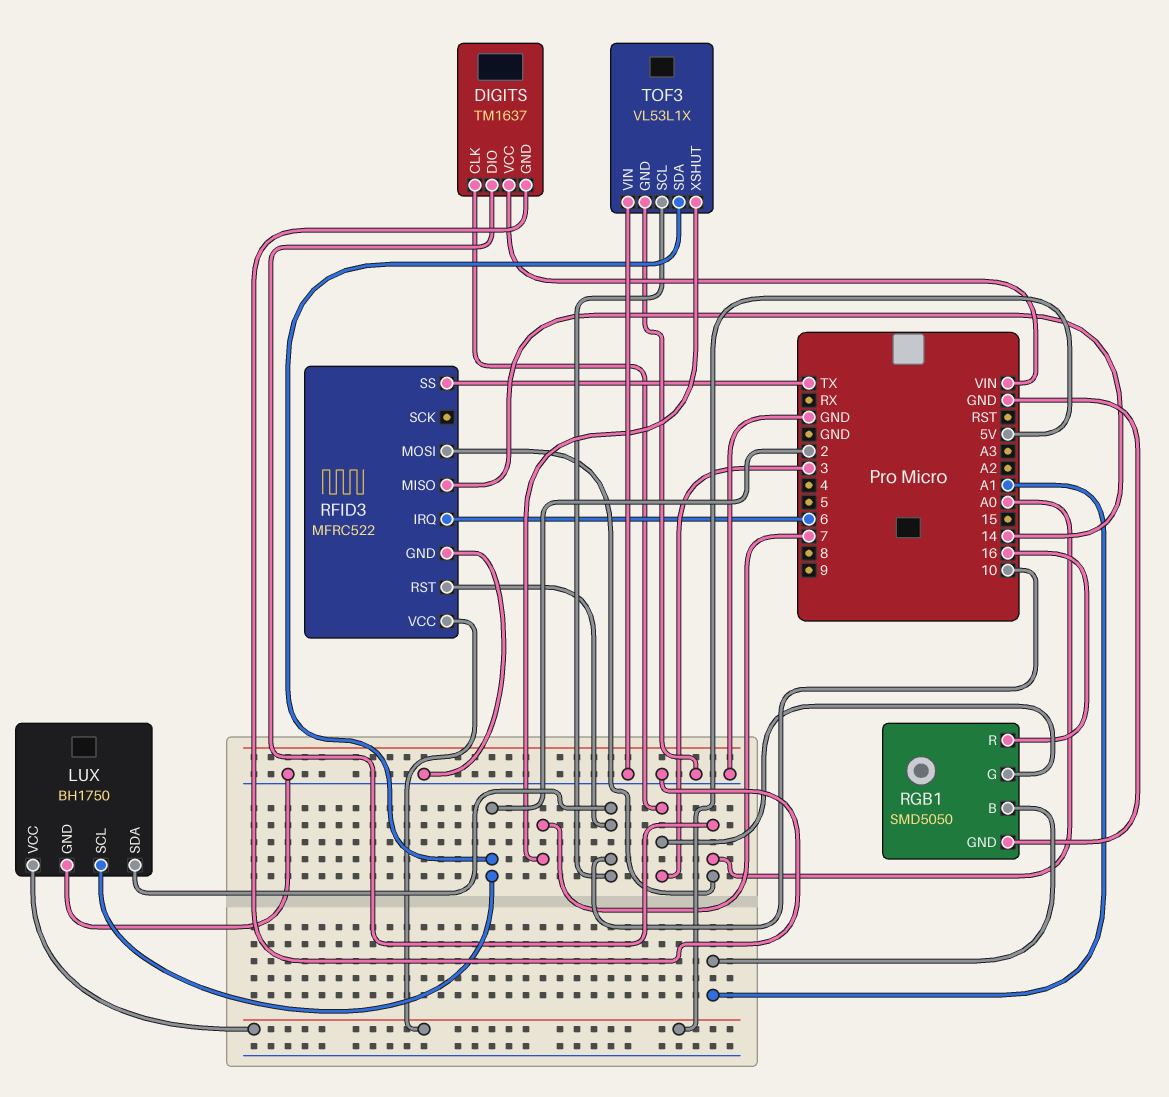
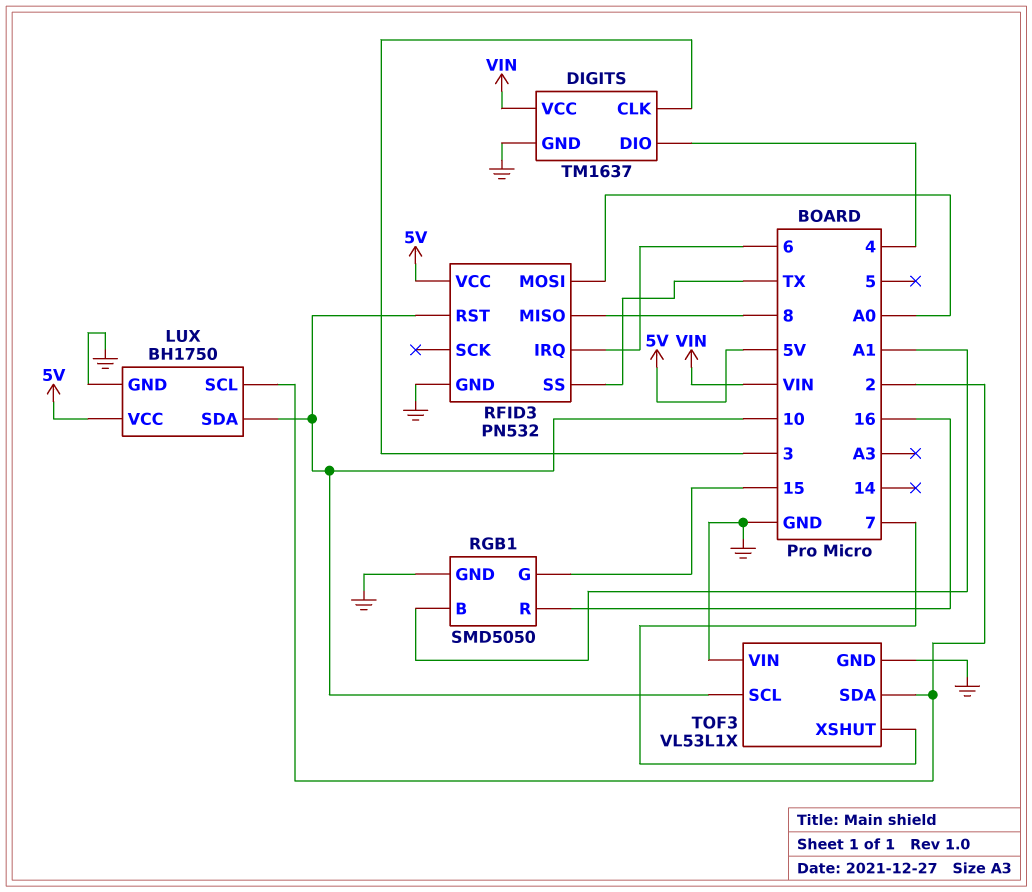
DIGITS pin DIO: A0 -> 4
RFID3: MFRC522 -> PN532
RFID3 pin MISO: 14 -> 8
RGB1 pin G: 3 -> 15

